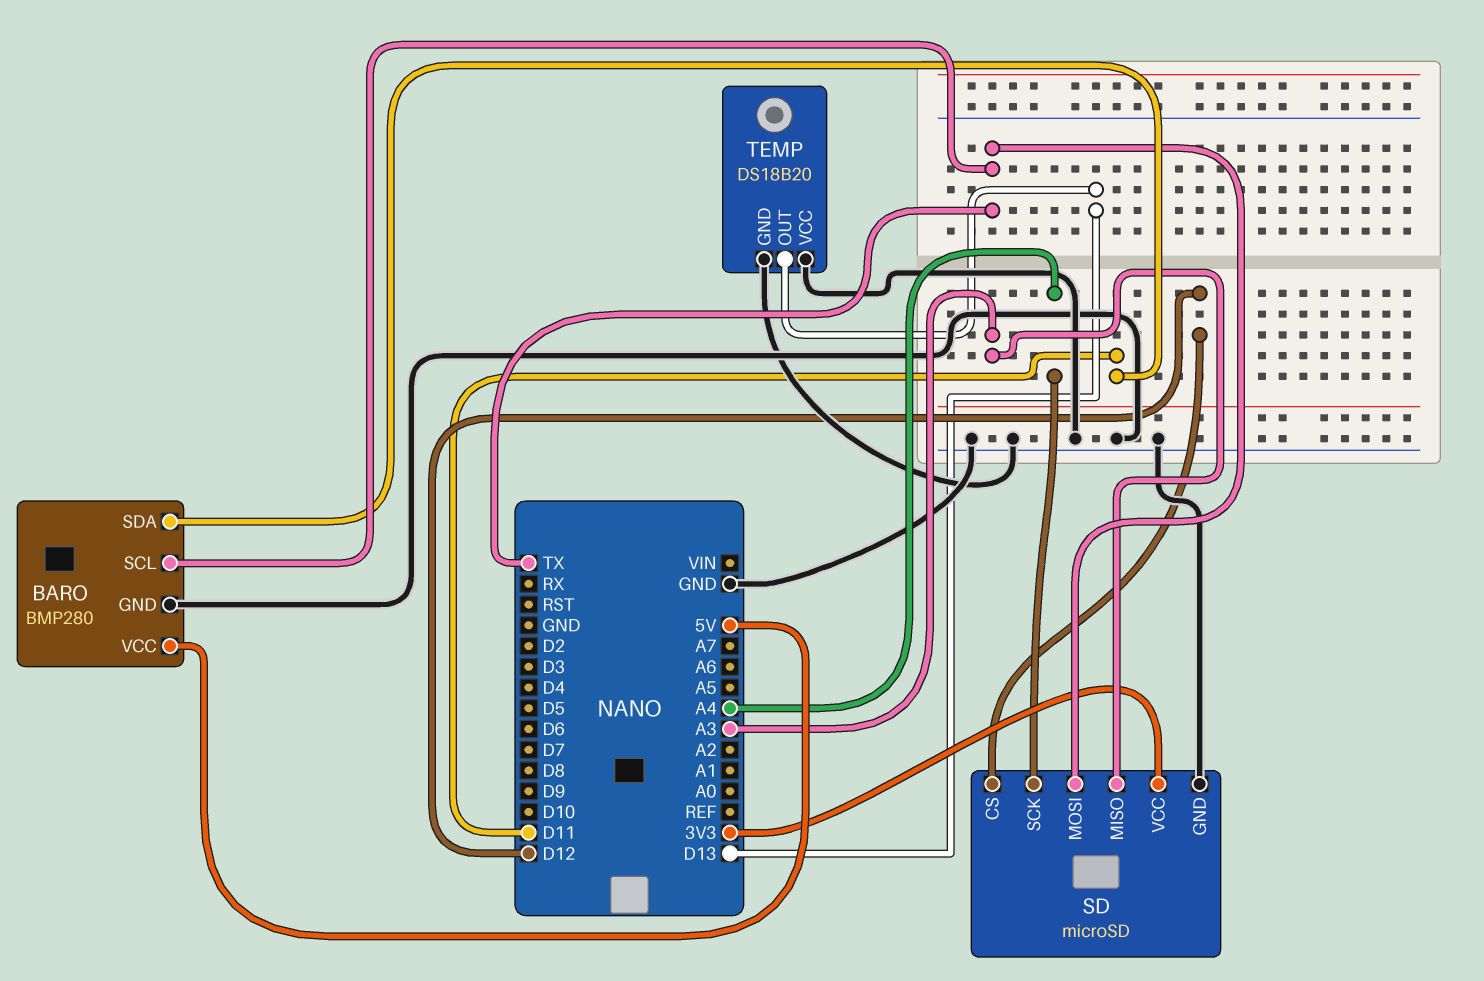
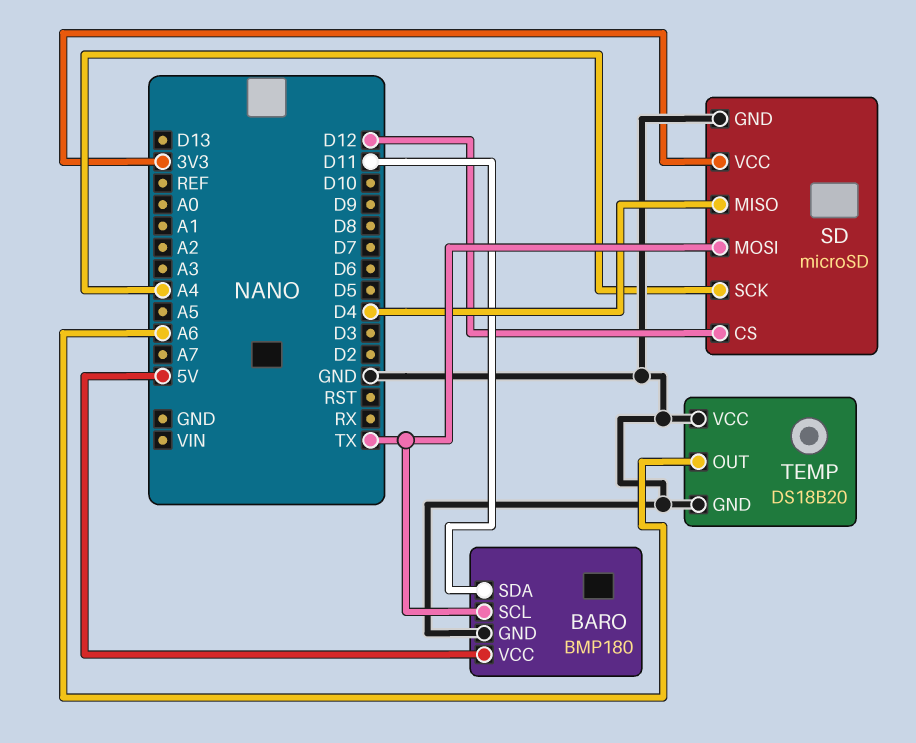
BARO: BMP280 -> BMP180
SD pin MISO: A3 -> D4
TEMP pin OUT: D13 -> A6

